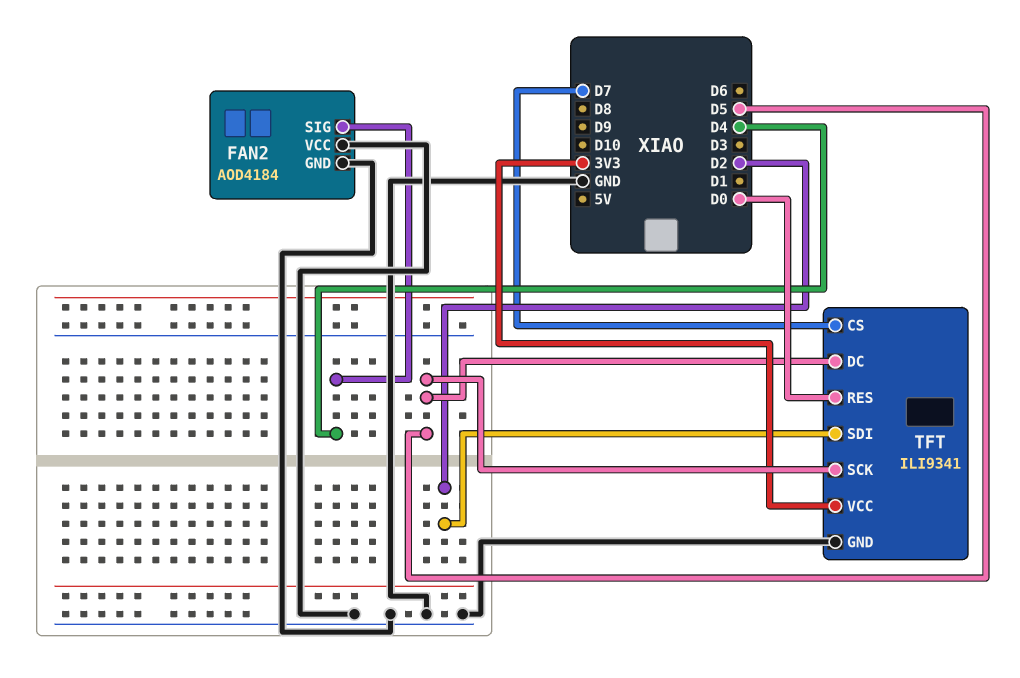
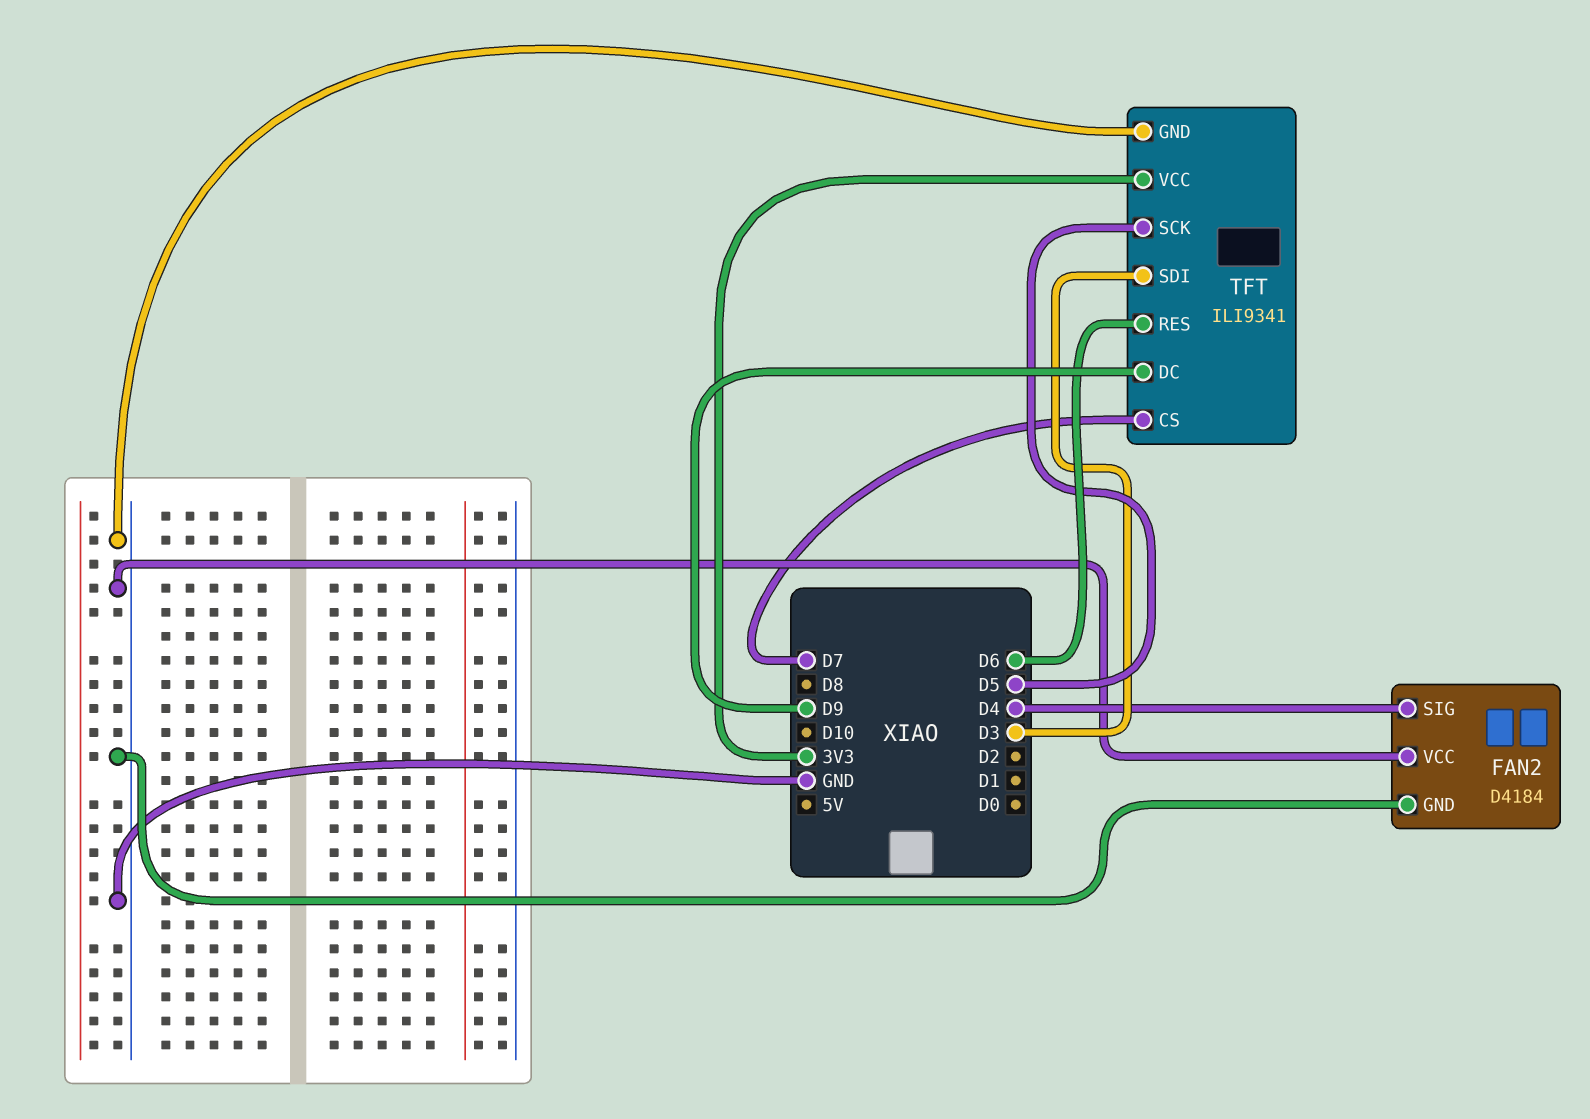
FAN2: AOD4184 -> D4184
TFT pin DC: D5 -> D9
TFT pin RES: D0 -> D6
TFT pin SDI: D2 -> D3

